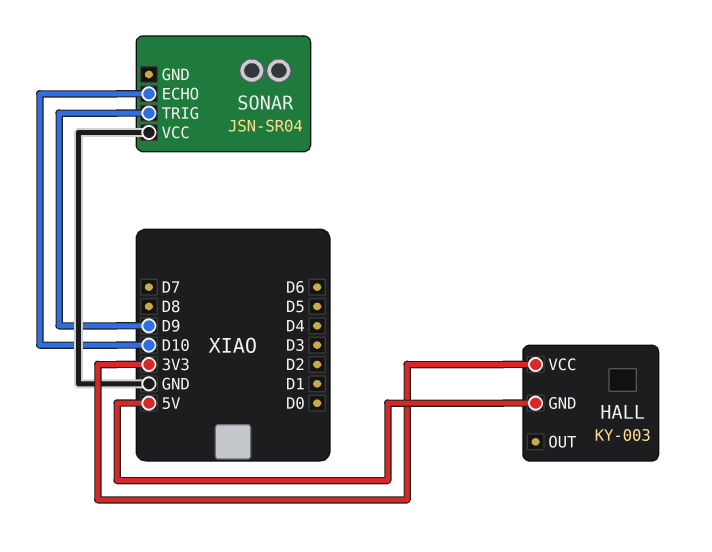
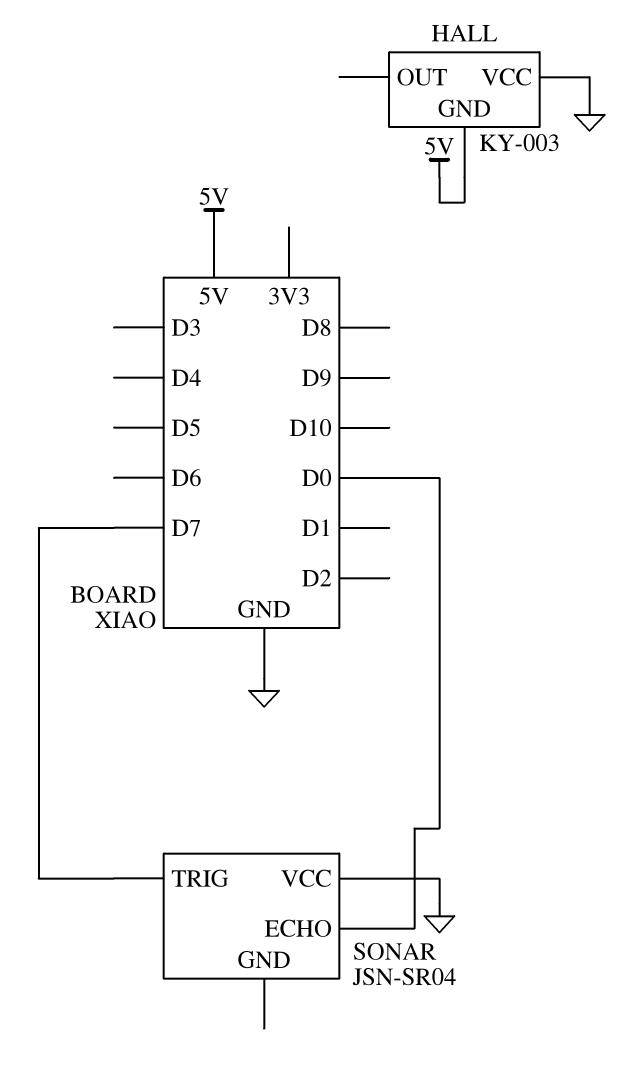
HALL pin VCC: 3V3 -> GND
SONAR pin ECHO: D10 -> D0
SONAR pin TRIG: D9 -> D7

